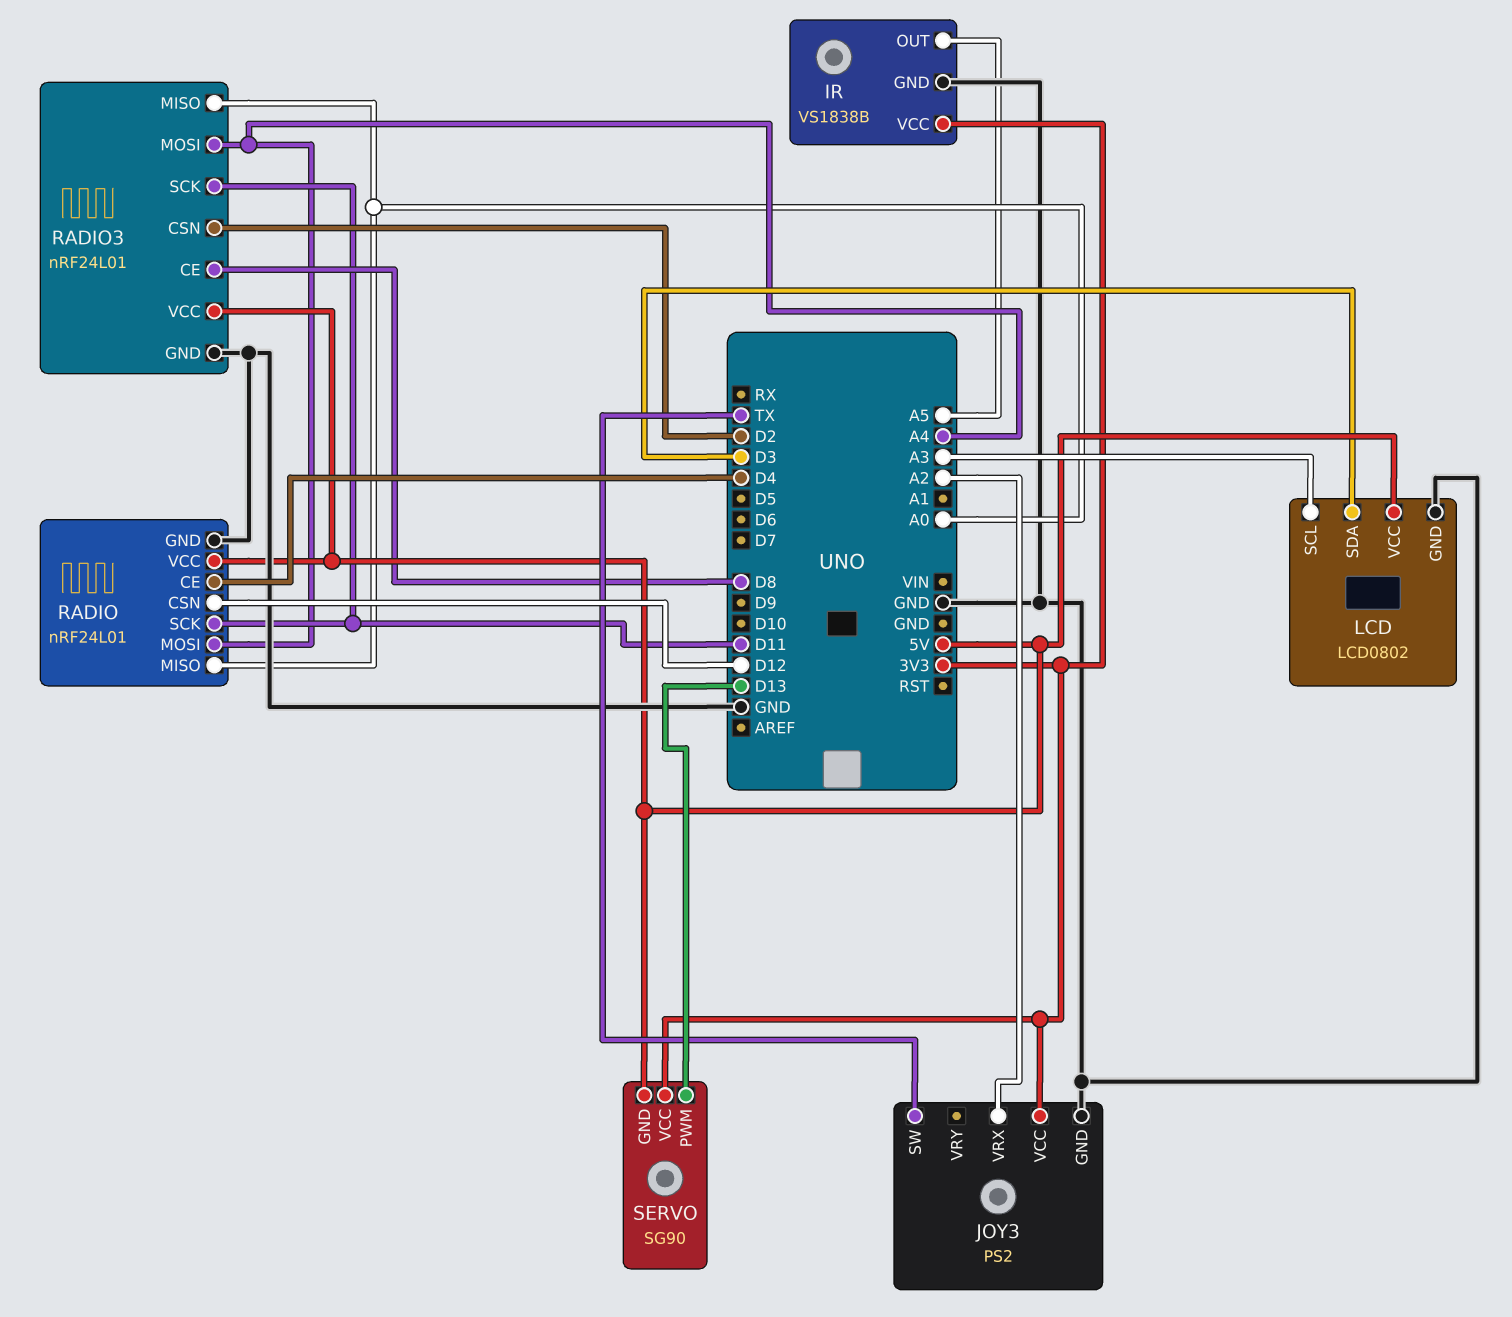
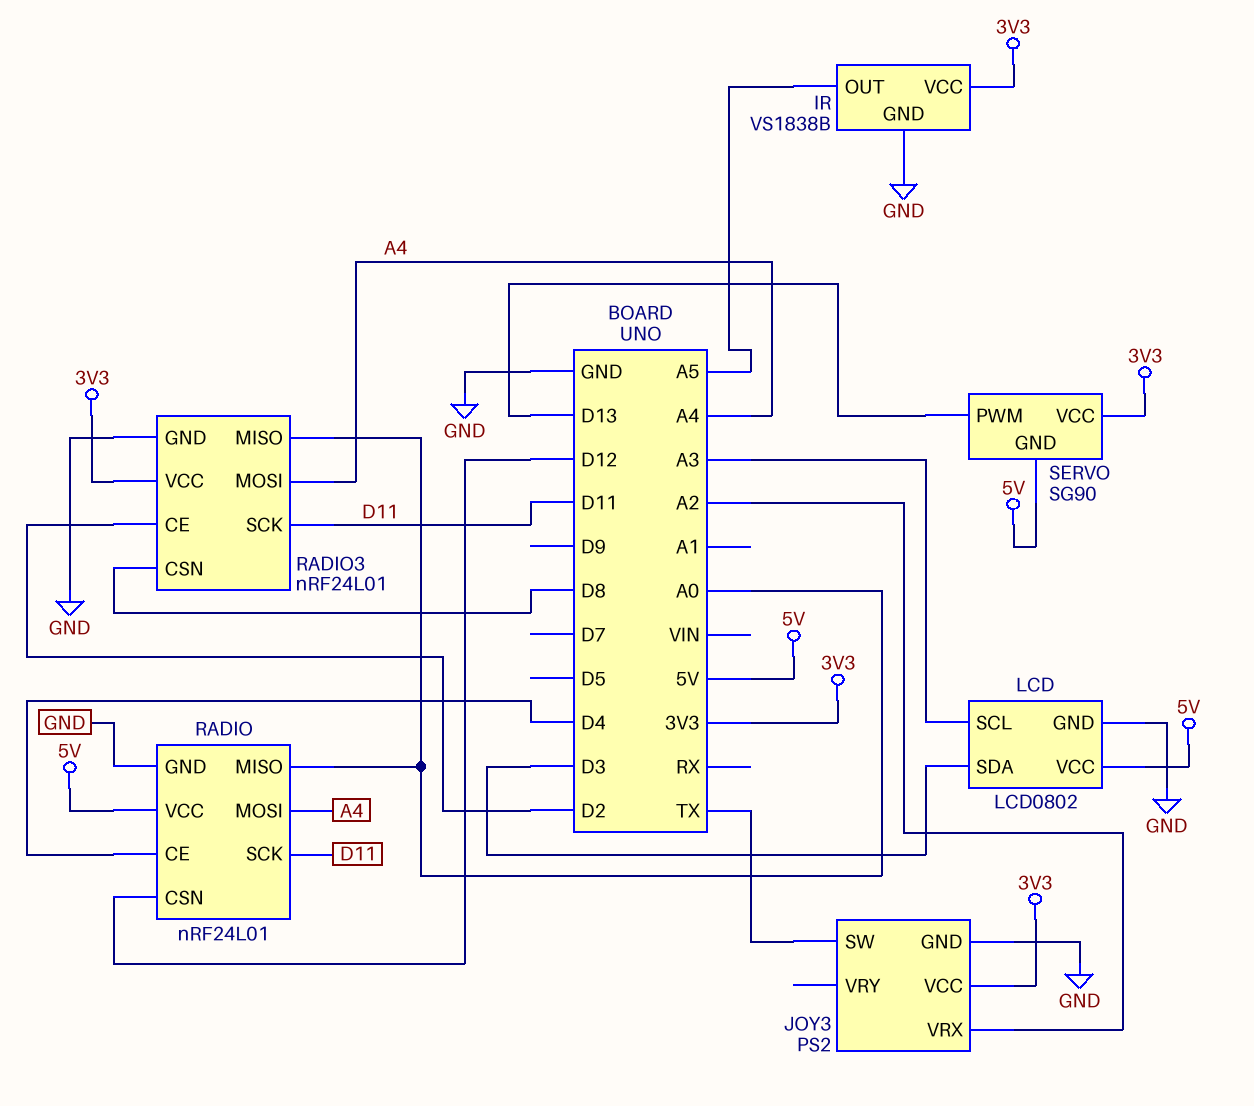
RADIO3 pin CE: D8 -> D2
RADIO3 pin CSN: D2 -> D8
RADIO3 pin VCC: 5V -> 3V3

